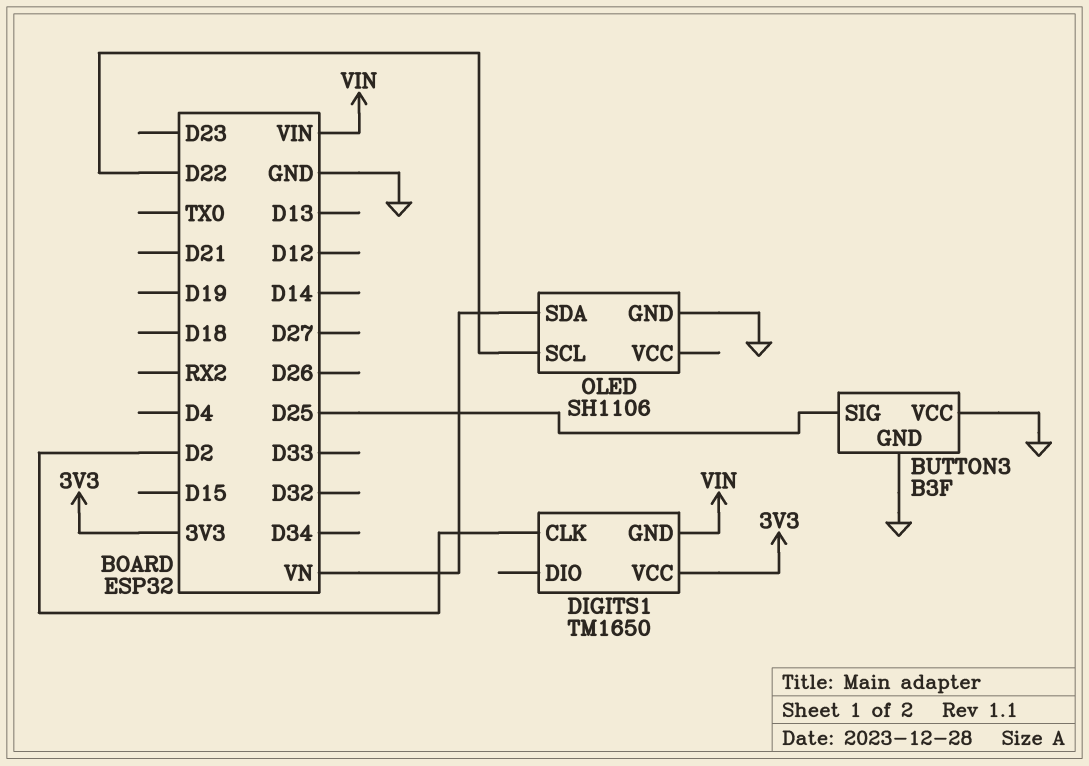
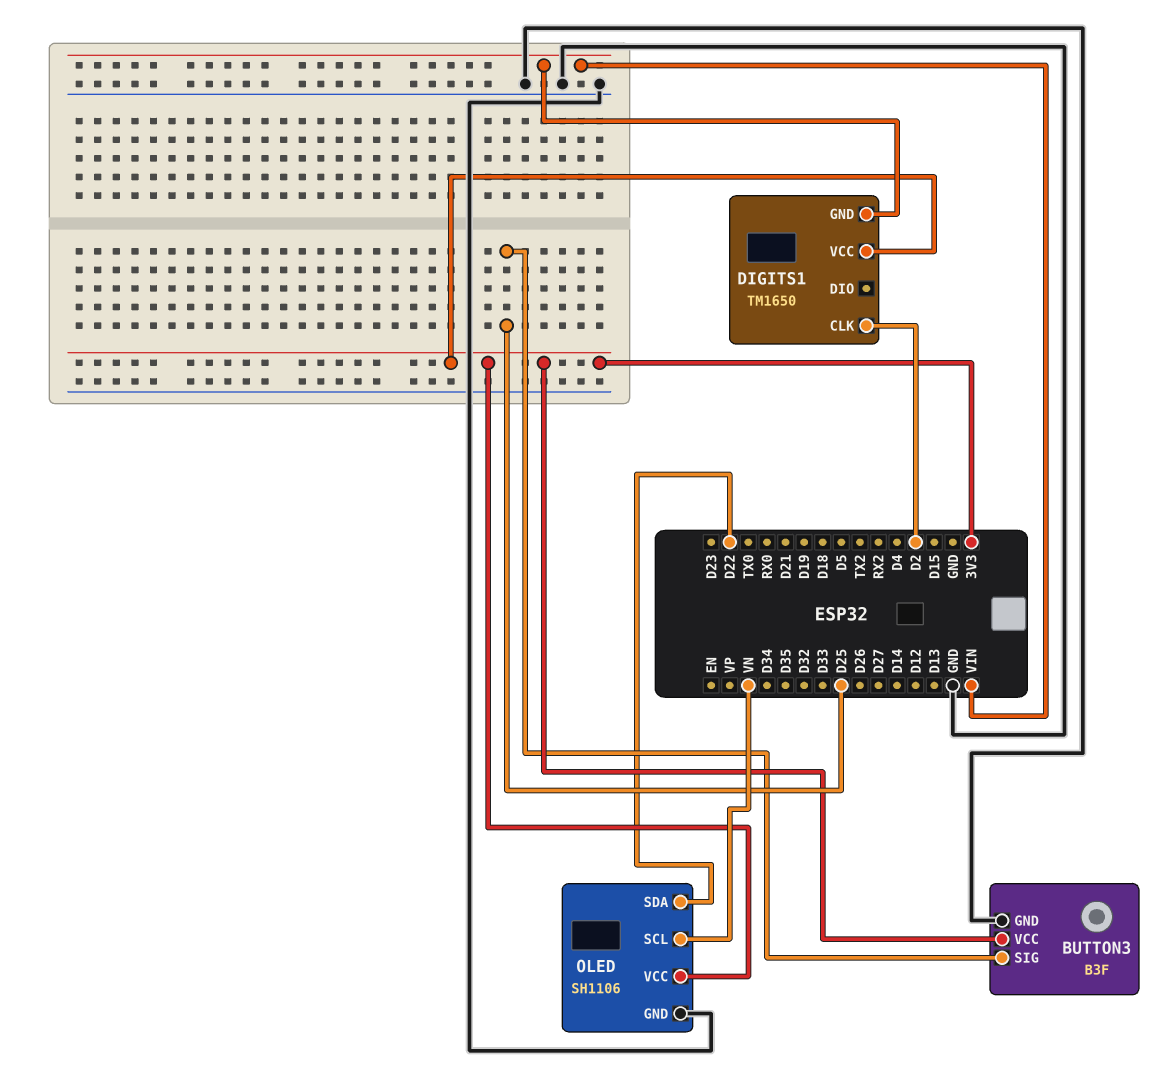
BUTTON3 pin VCC: GND -> 3V3
OLED pin SCL: D22 -> VN
OLED pin SDA: VN -> D22
OLED pin VCC: none -> 3V3

